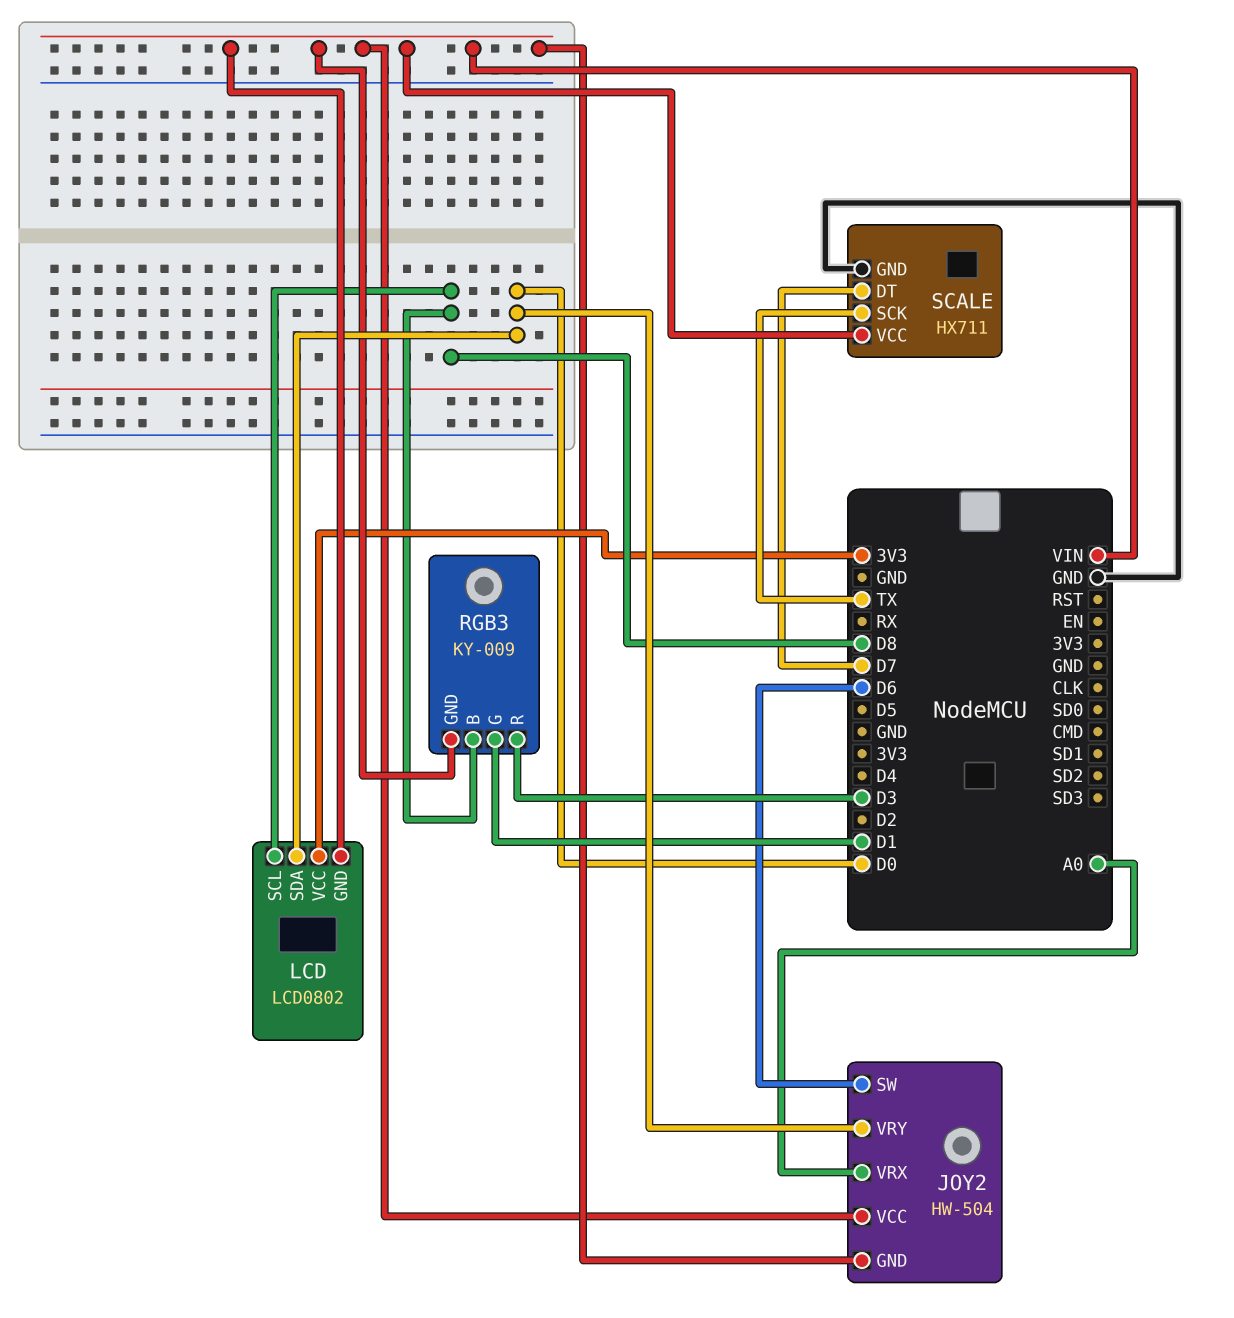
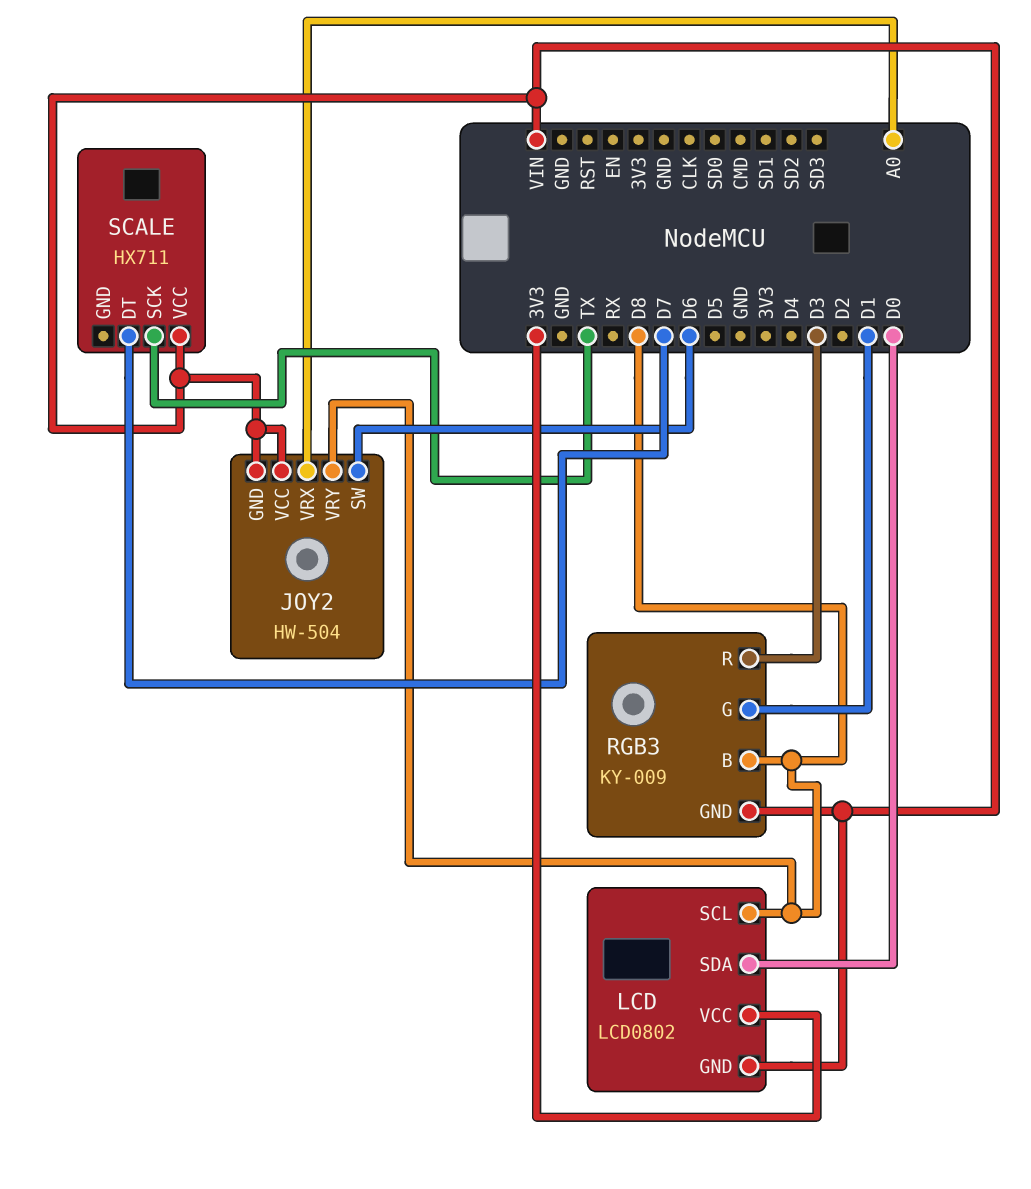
JOY2 pin VRY: D0 -> D8
SCALE pin GND: GND -> none

